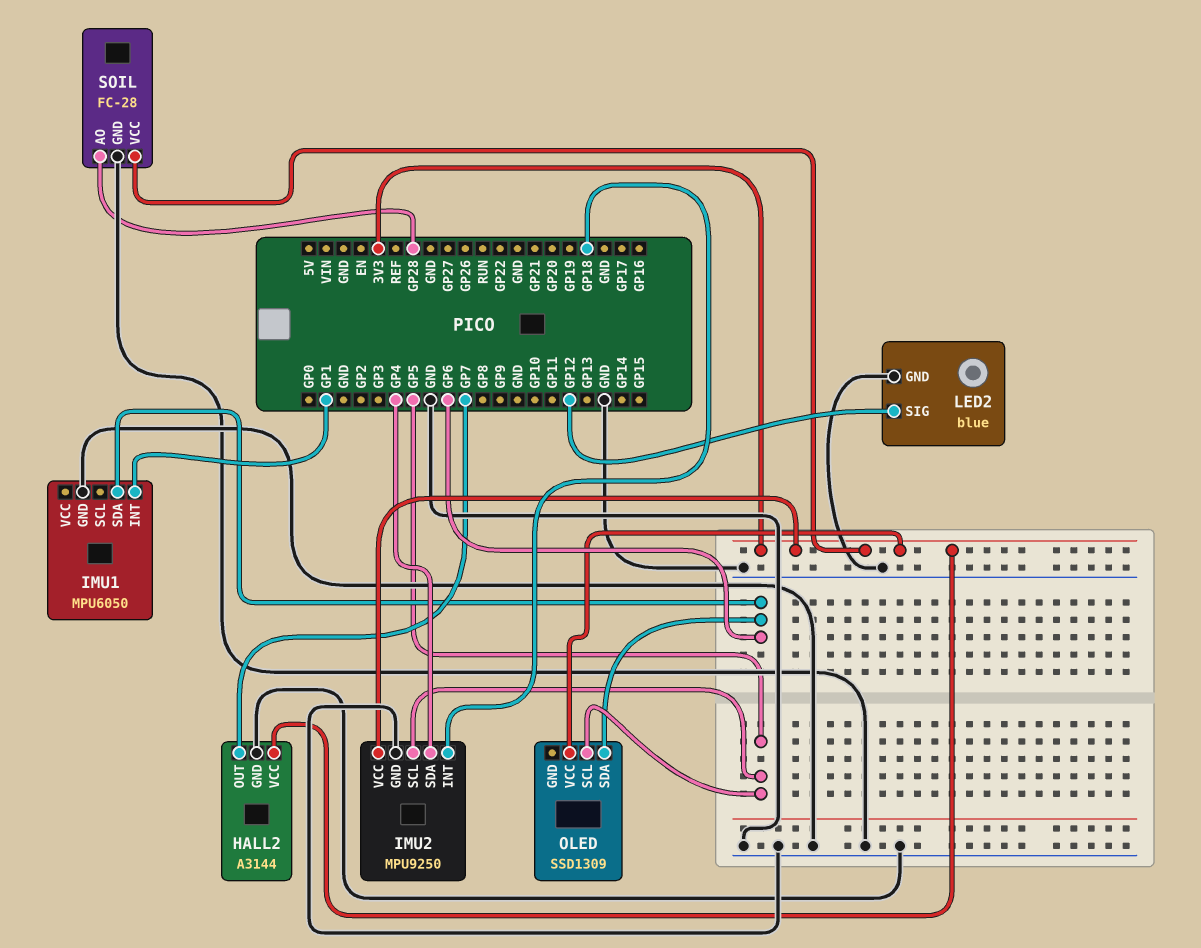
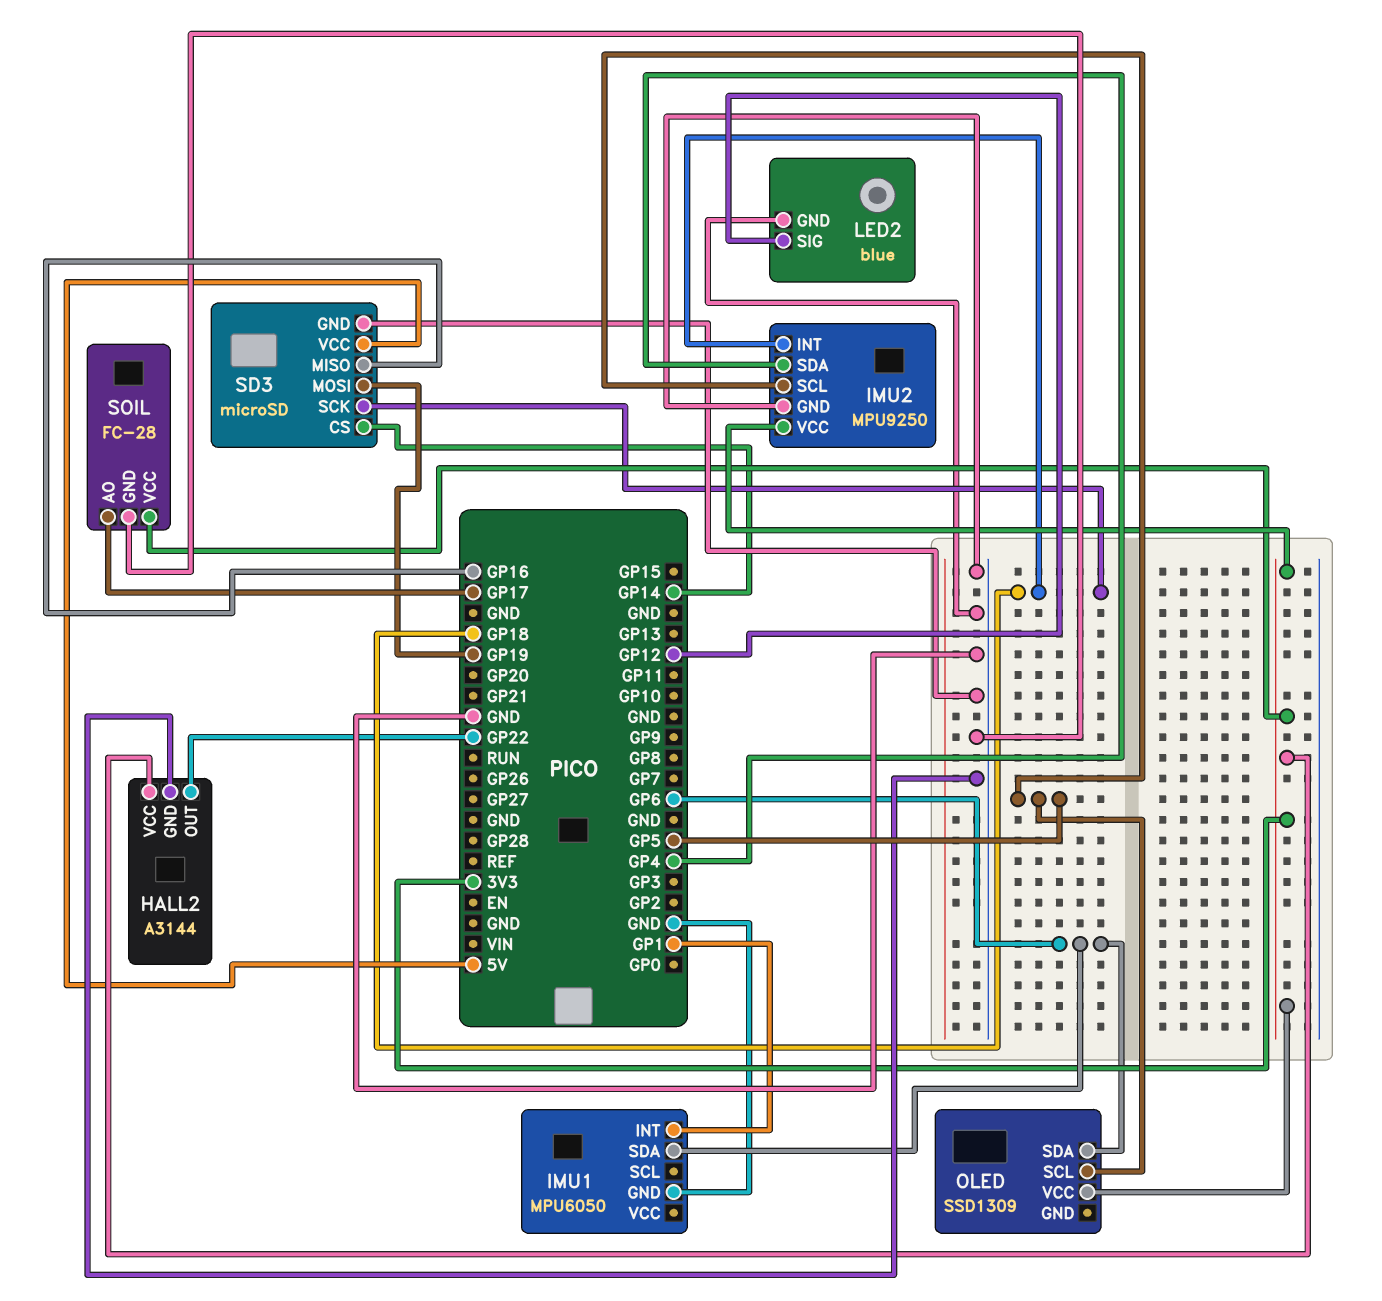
HALL2 pin OUT: GP7 -> GP22
SD3: none -> microSD
SD3 pin CS: none -> GP14
SD3 pin GND: none -> GND
SD3 pin MISO: none -> GP16
SD3 pin MOSI: none -> GP19
SD3 pin SCK: none -> GP18
SD3 pin VCC: none -> 5V
SOIL pin AO: GP28 -> GP17

